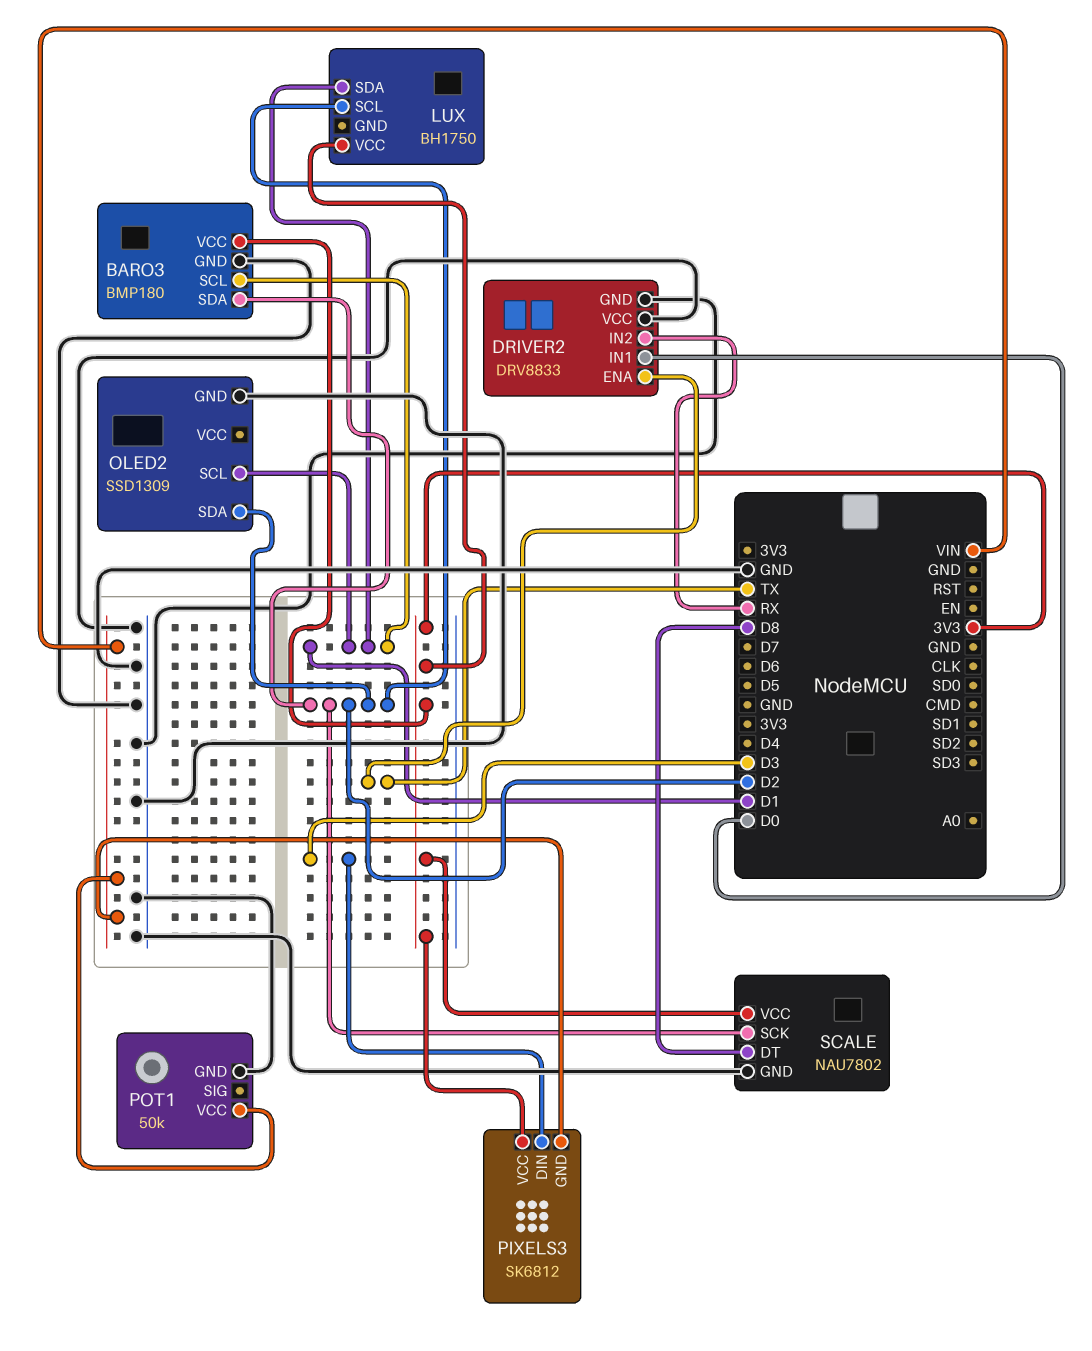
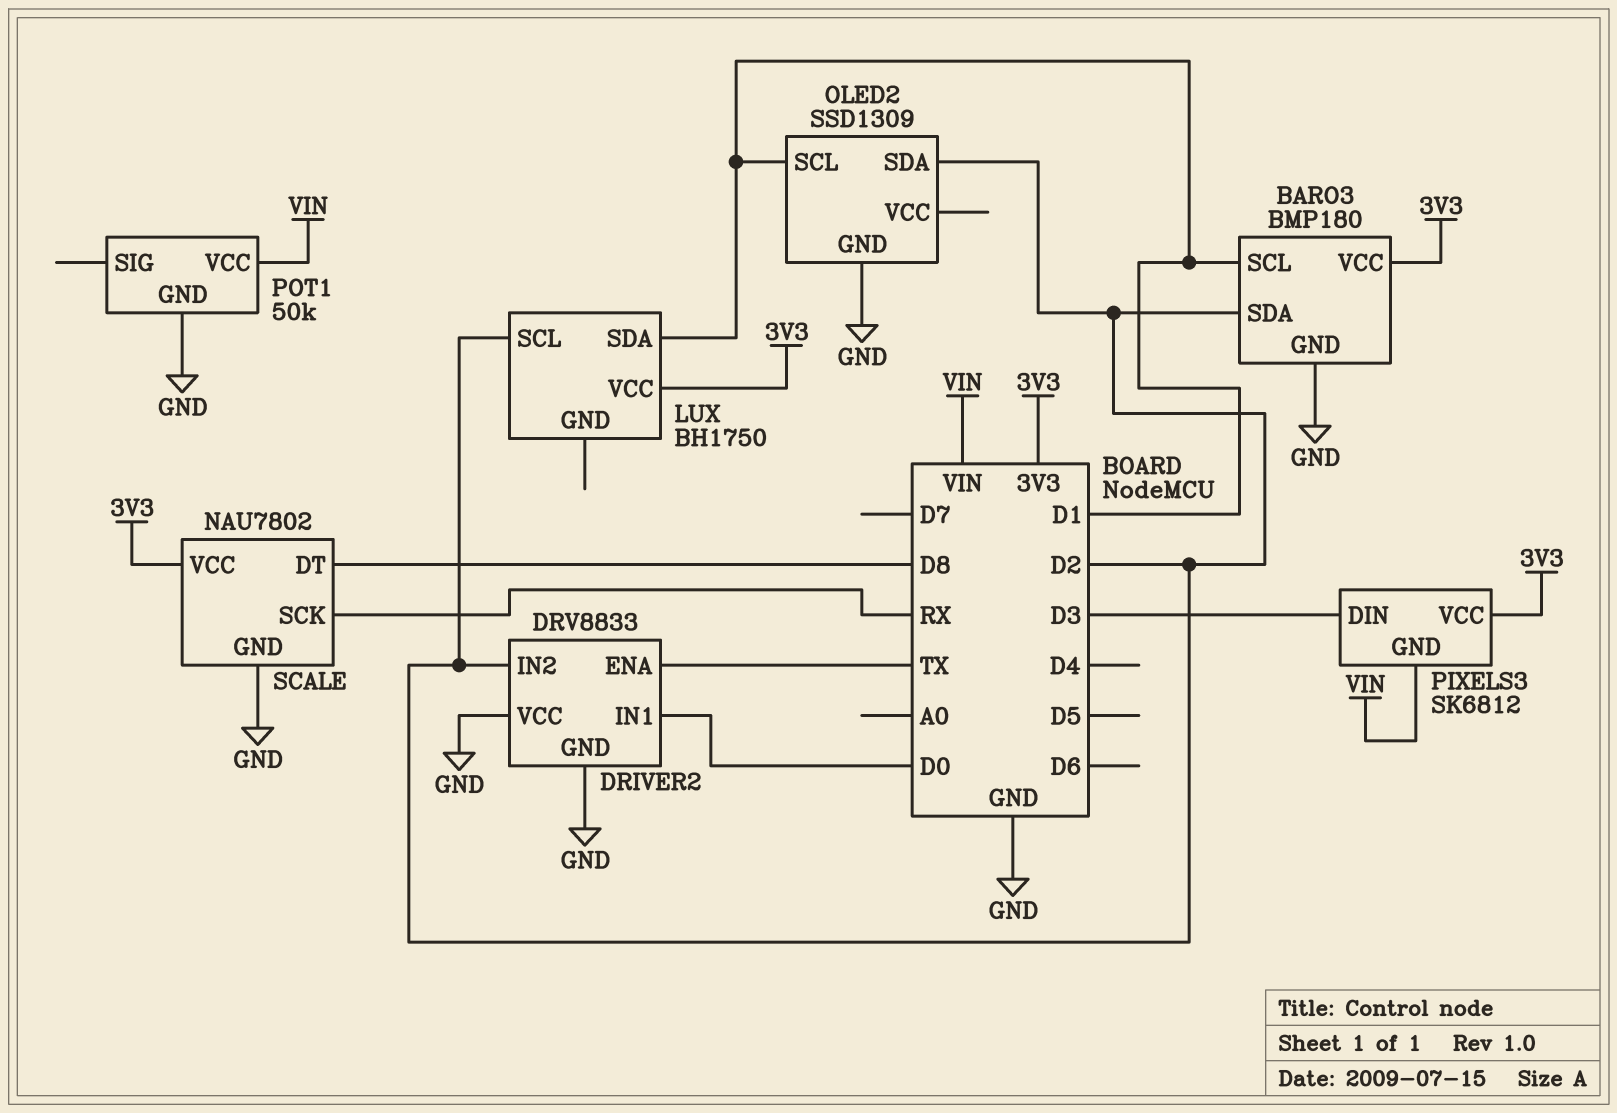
DRIVER2 pin IN2: RX -> D2
SCALE pin SCK: D2 -> RX

